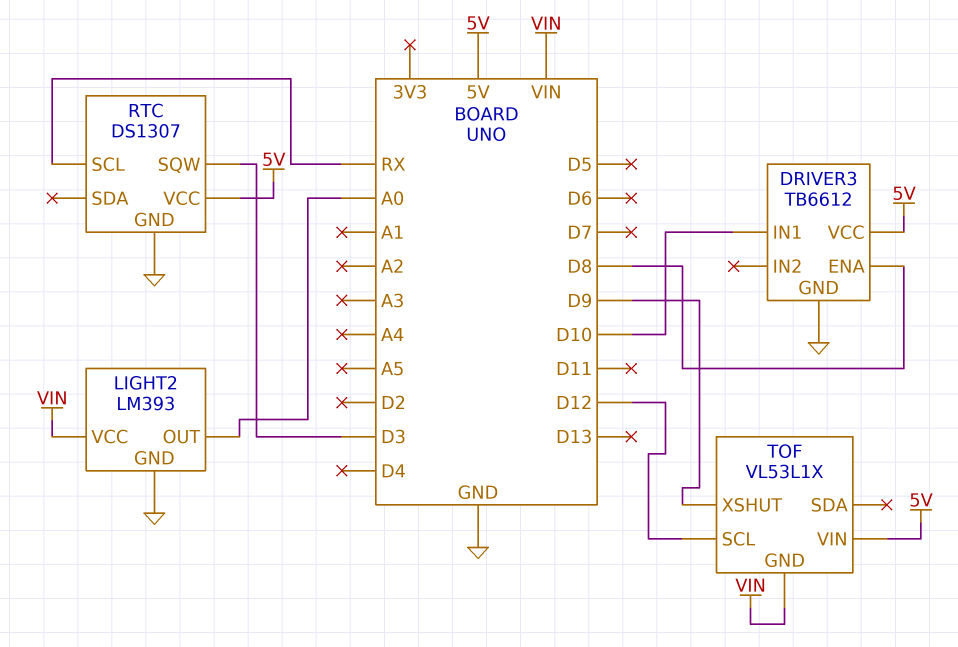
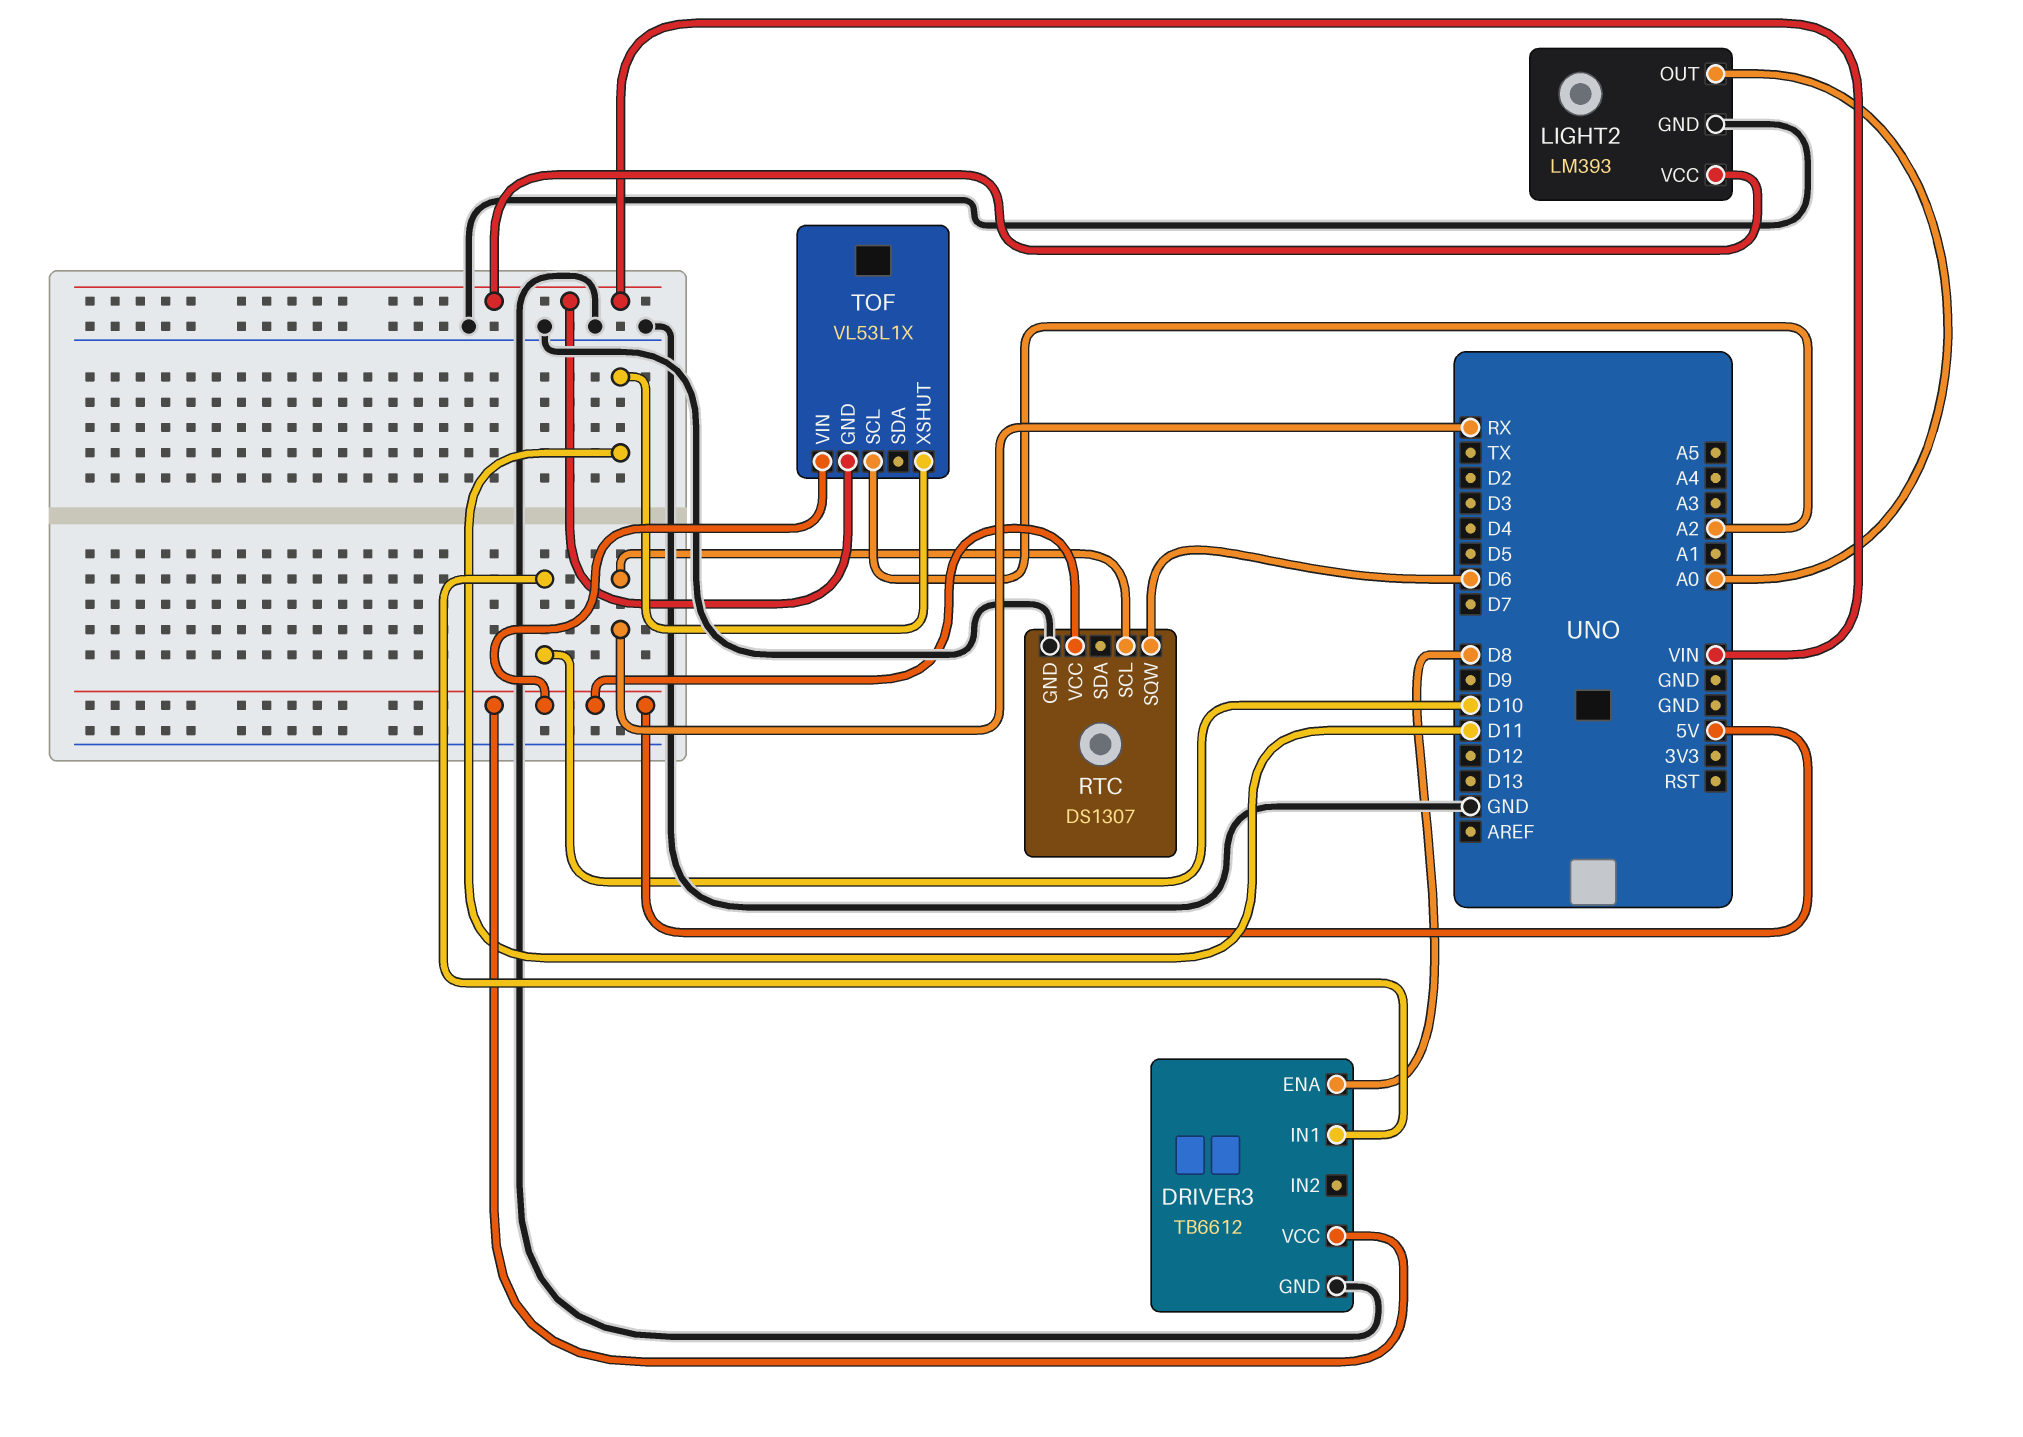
RTC pin SQW: D3 -> D6
TOF pin SCL: D12 -> A2
TOF pin XSHUT: D9 -> D11

